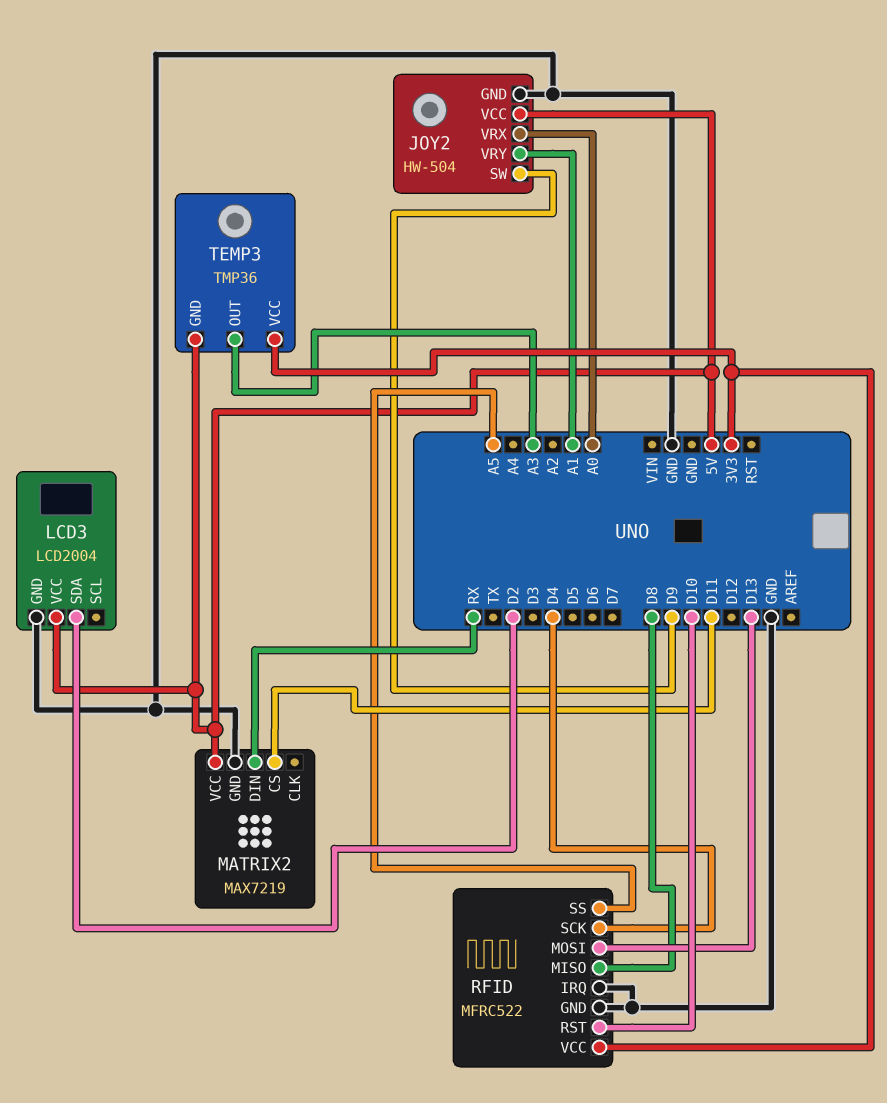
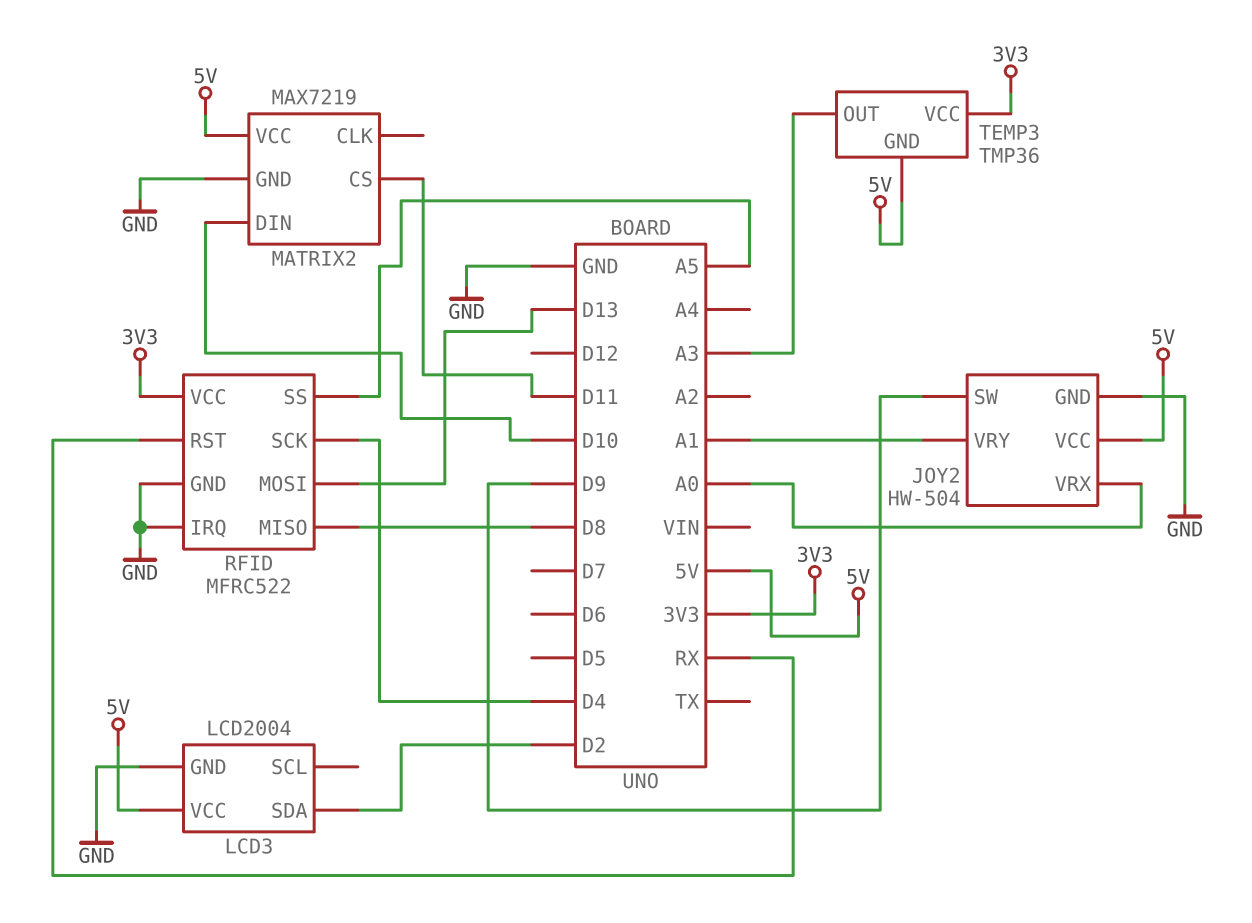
MATRIX2 pin DIN: RX -> D10
RFID pin RST: D10 -> RX

